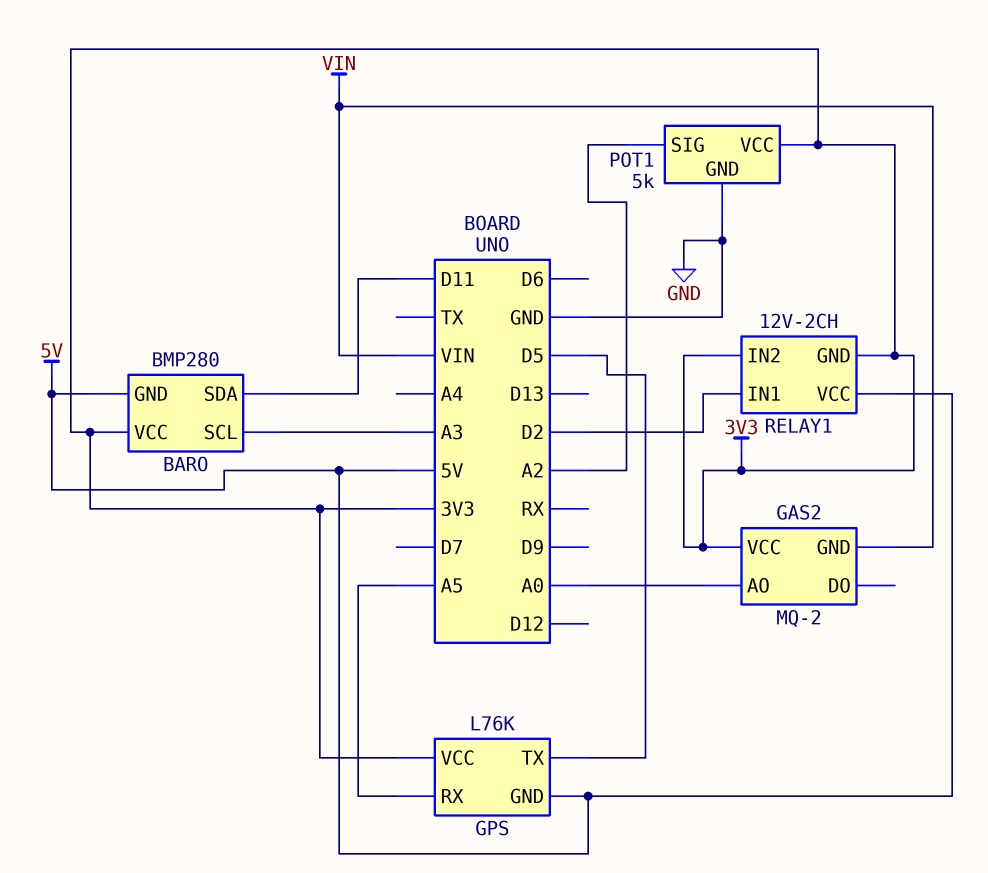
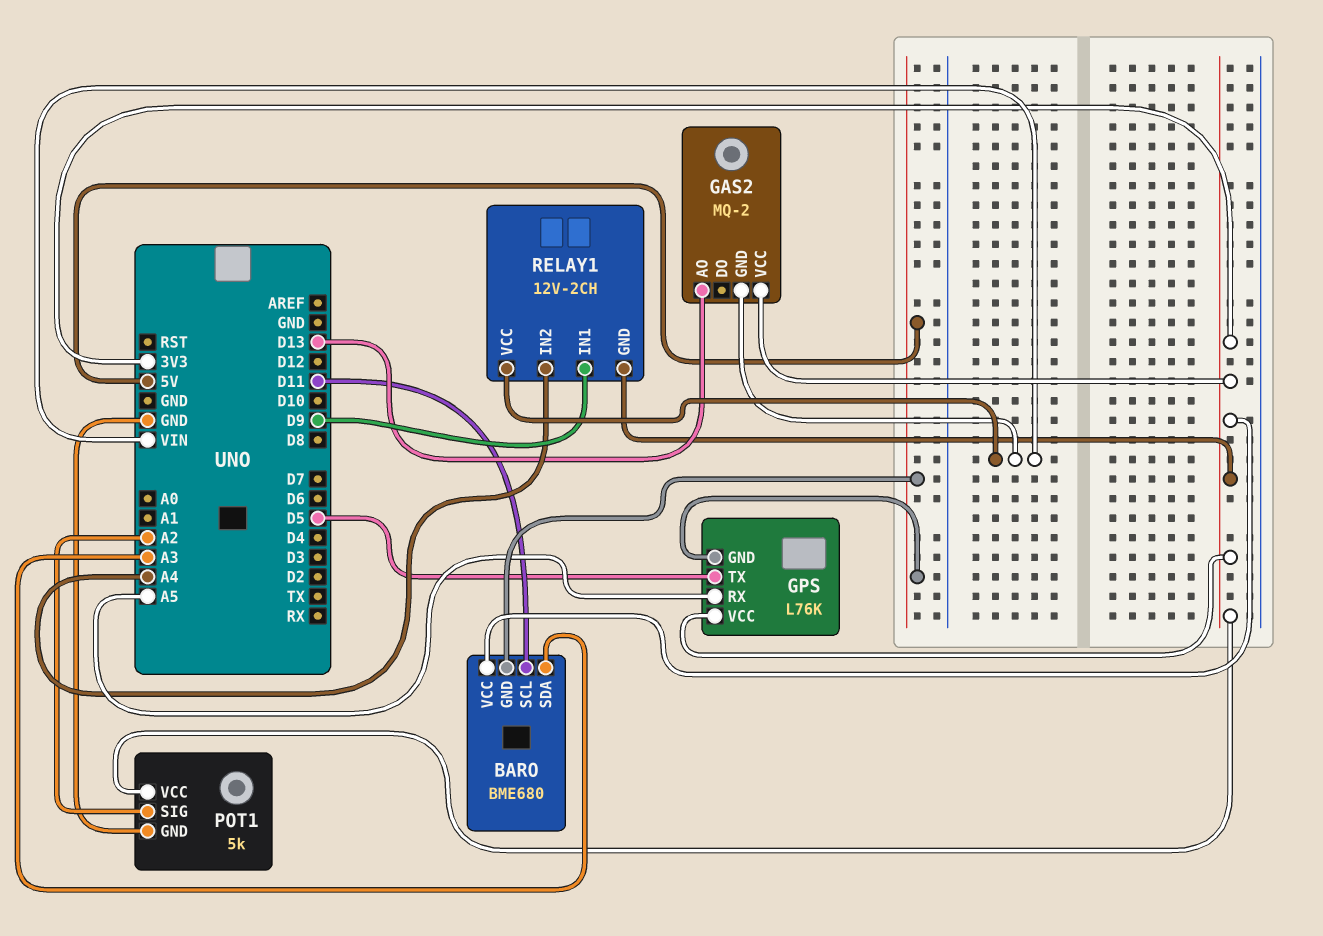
BARO: BMP280 -> BME680
BARO pin SCL: A3 -> D11
BARO pin SDA: D11 -> A3
GAS2 pin AO: A0 -> D13
RELAY1 pin IN1: D2 -> D9
RELAY1 pin IN2: 3V3 -> A4
RELAY1 pin VCC: 5V -> VIN

